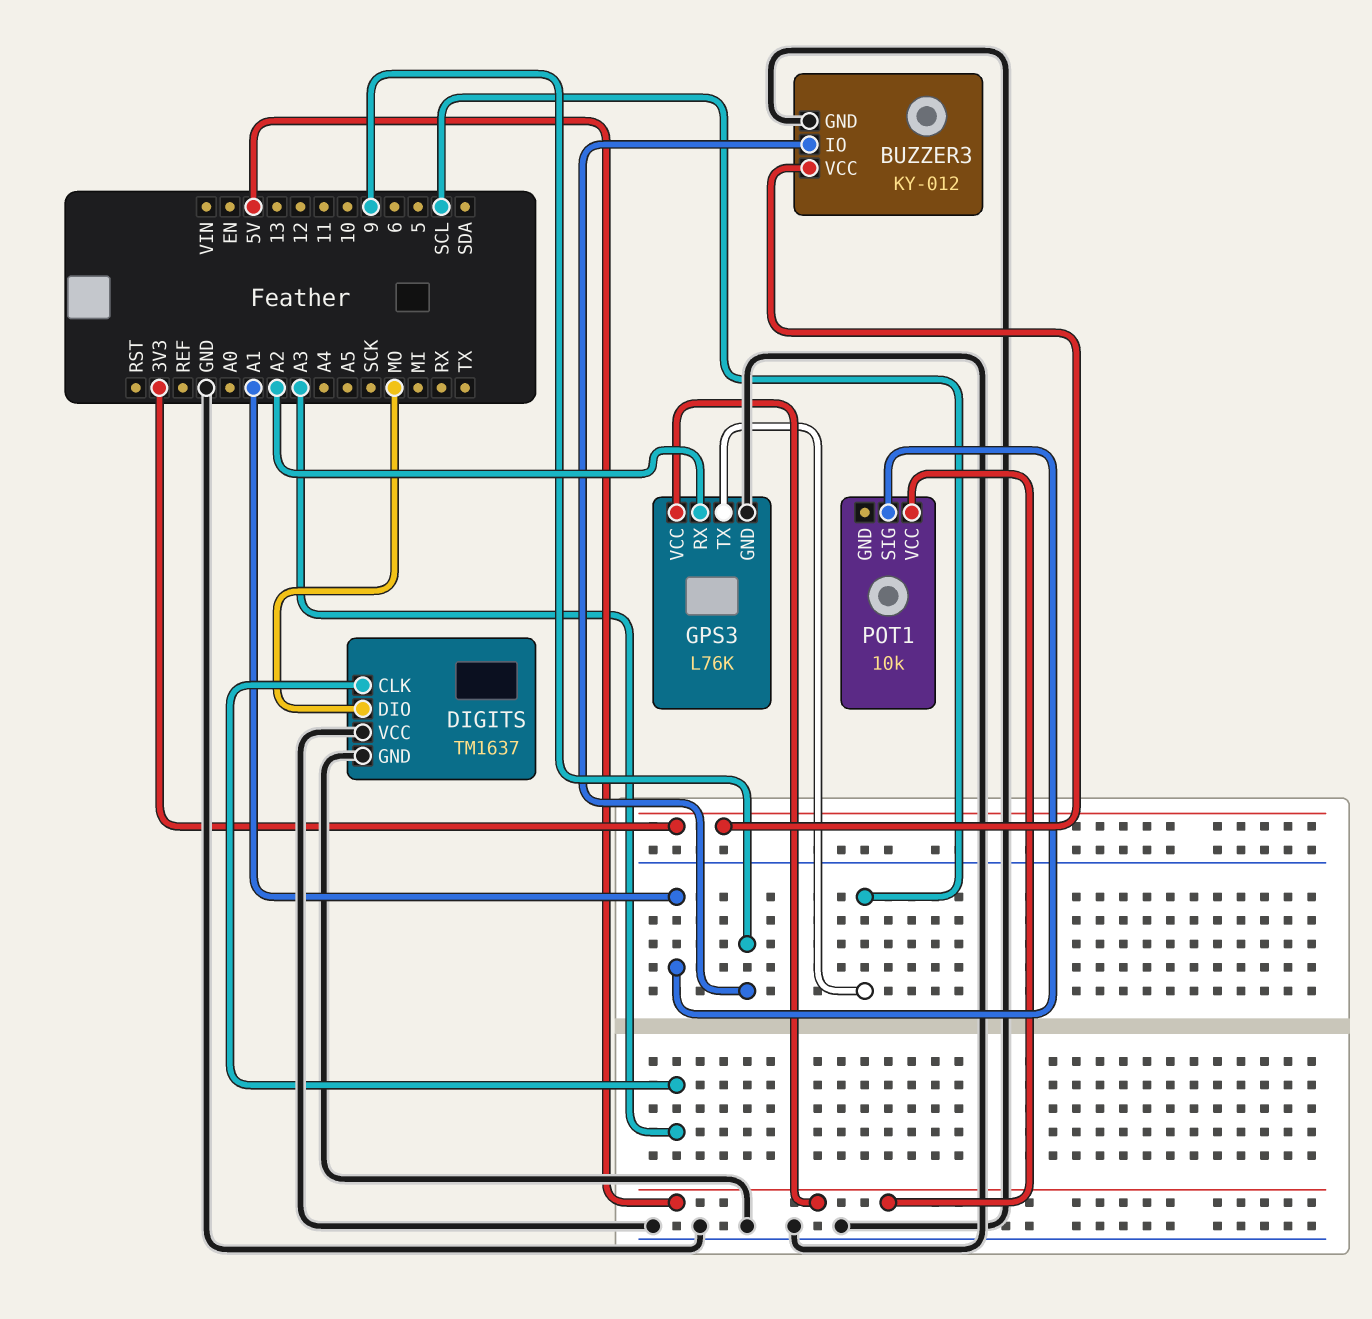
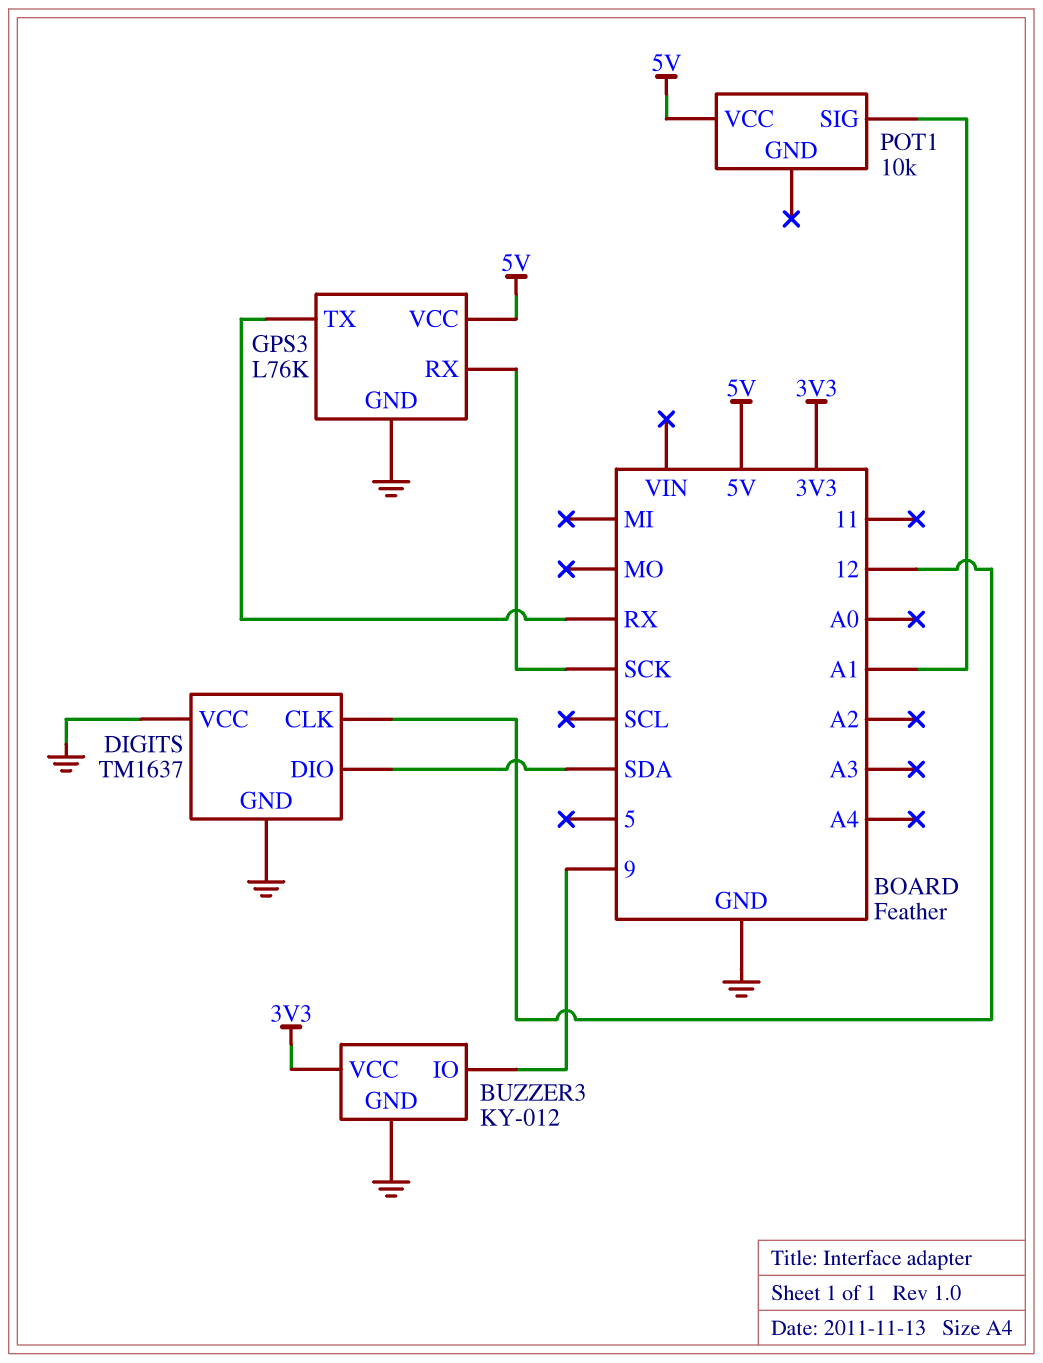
DIGITS pin CLK: A3 -> 12
DIGITS pin DIO: MO -> SDA
GPS3 pin RX: A2 -> SCK
GPS3 pin TX: SCL -> RX

